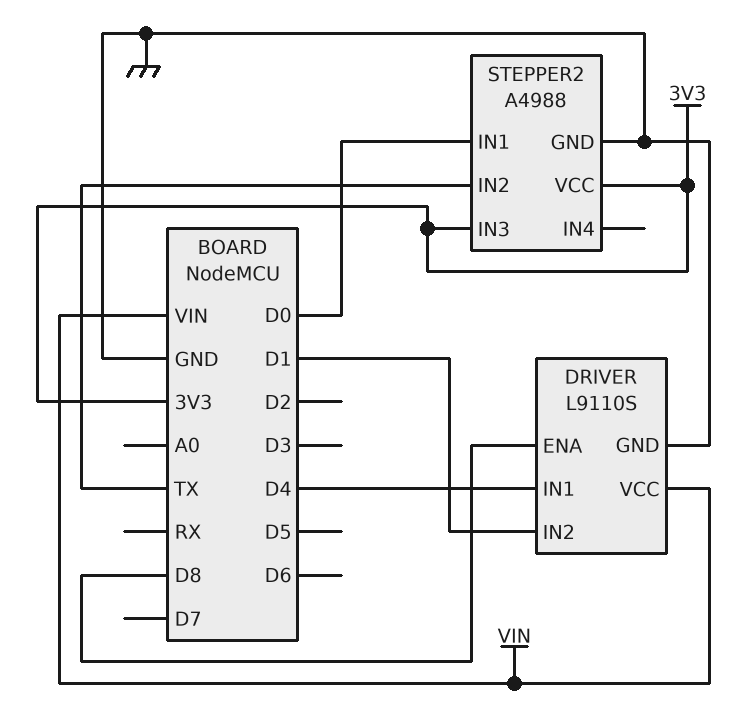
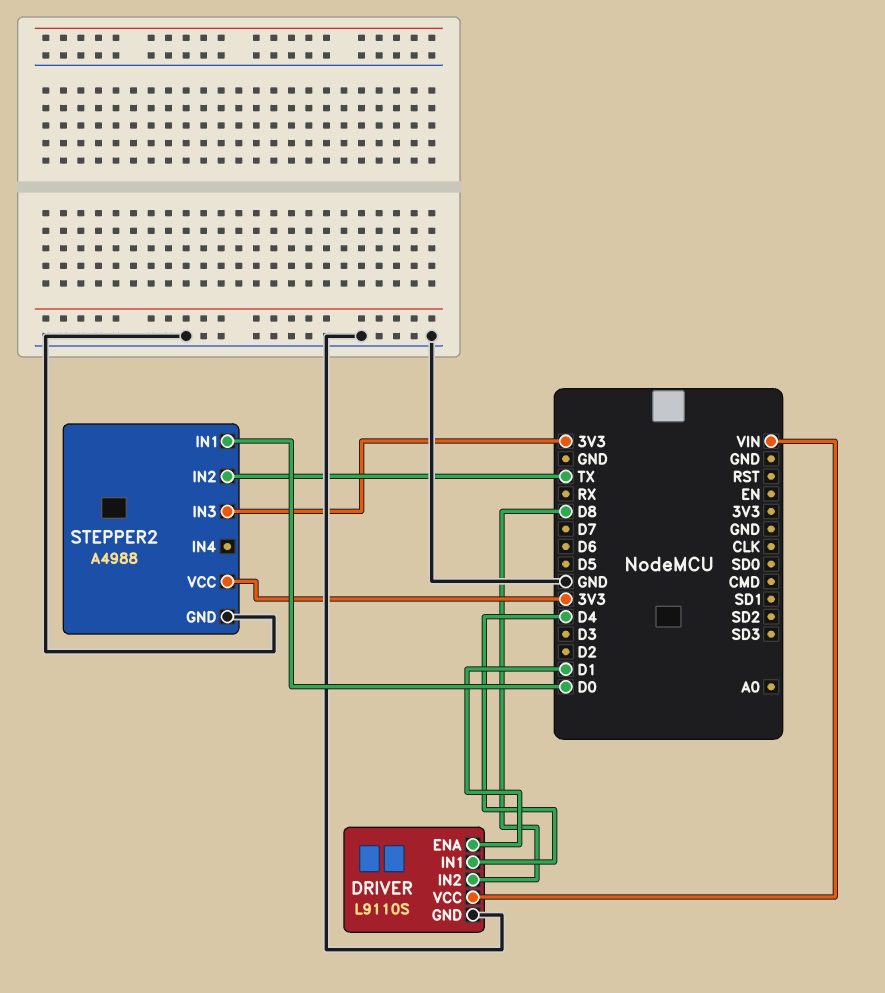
DRIVER pin ENA: D8 -> D1
DRIVER pin IN2: D1 -> D8

